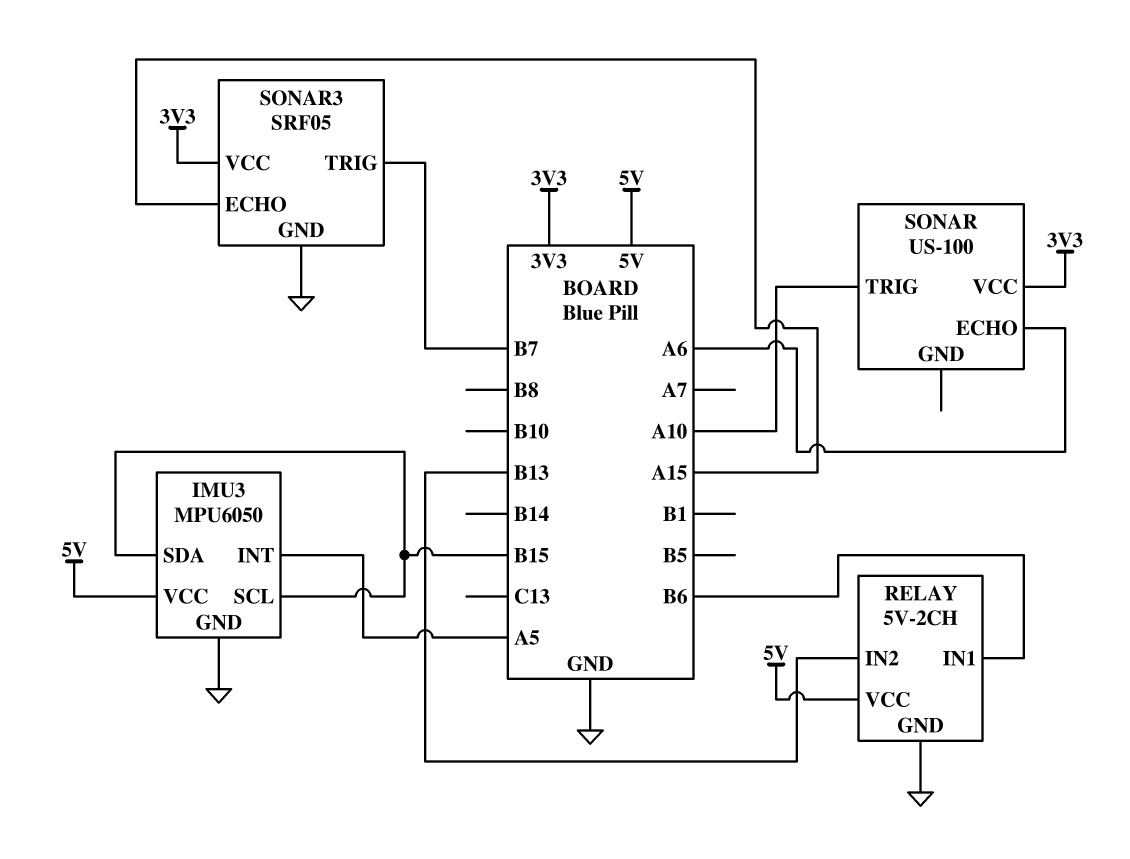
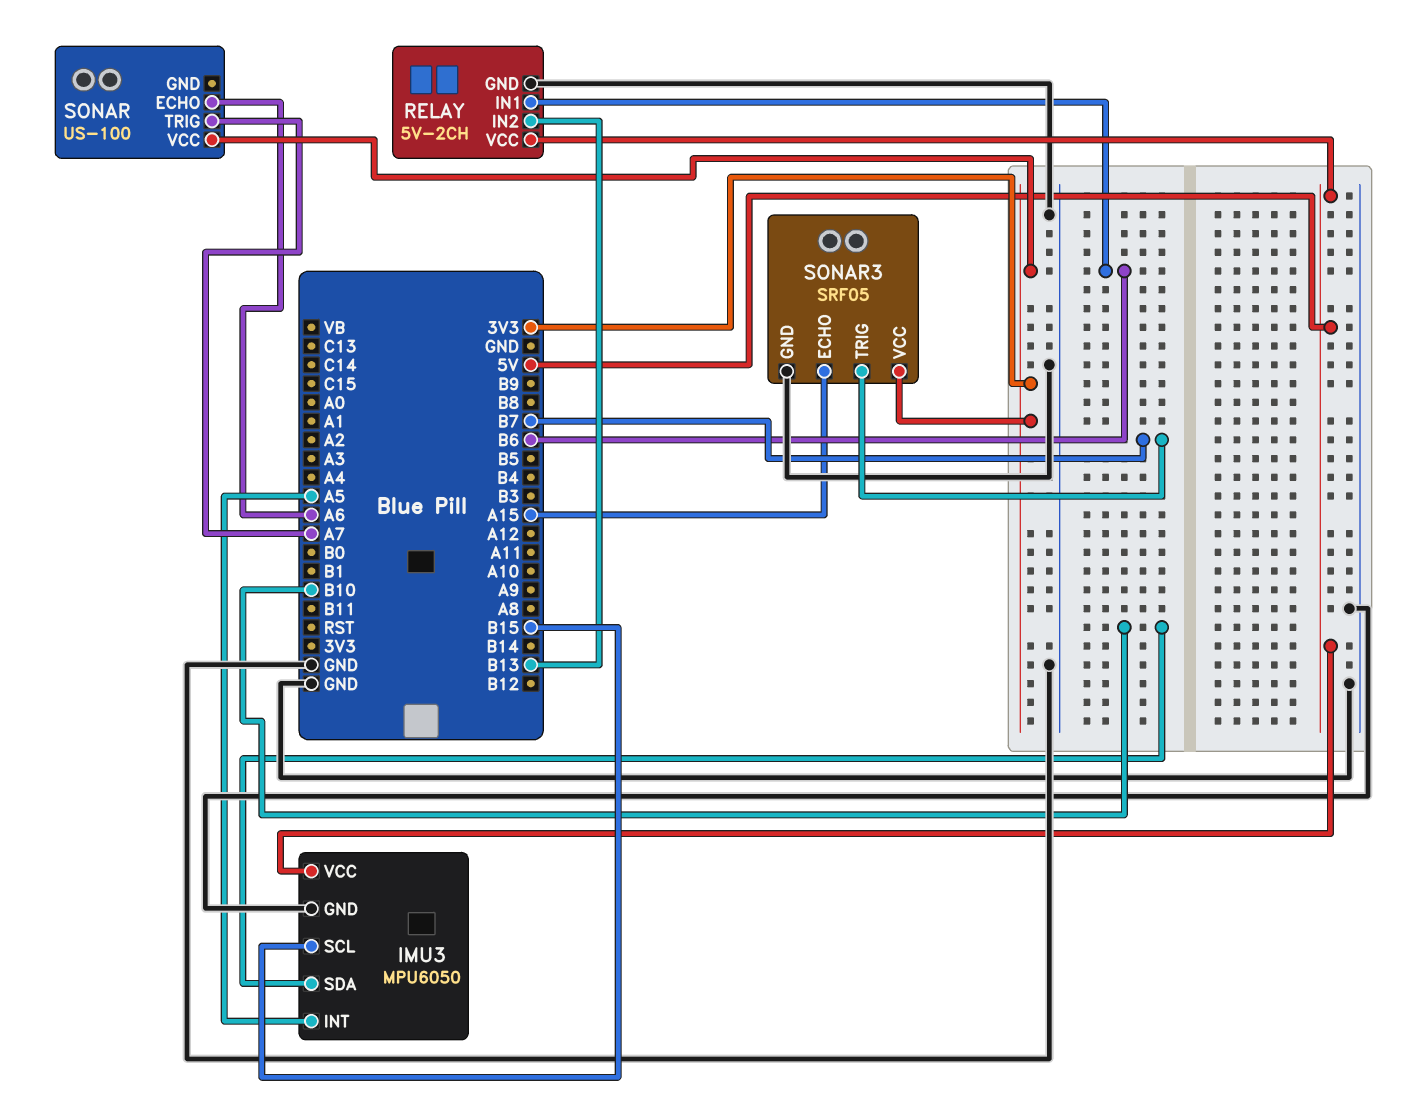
IMU3 pin SDA: B15 -> B10
SONAR pin TRIG: A10 -> A7

